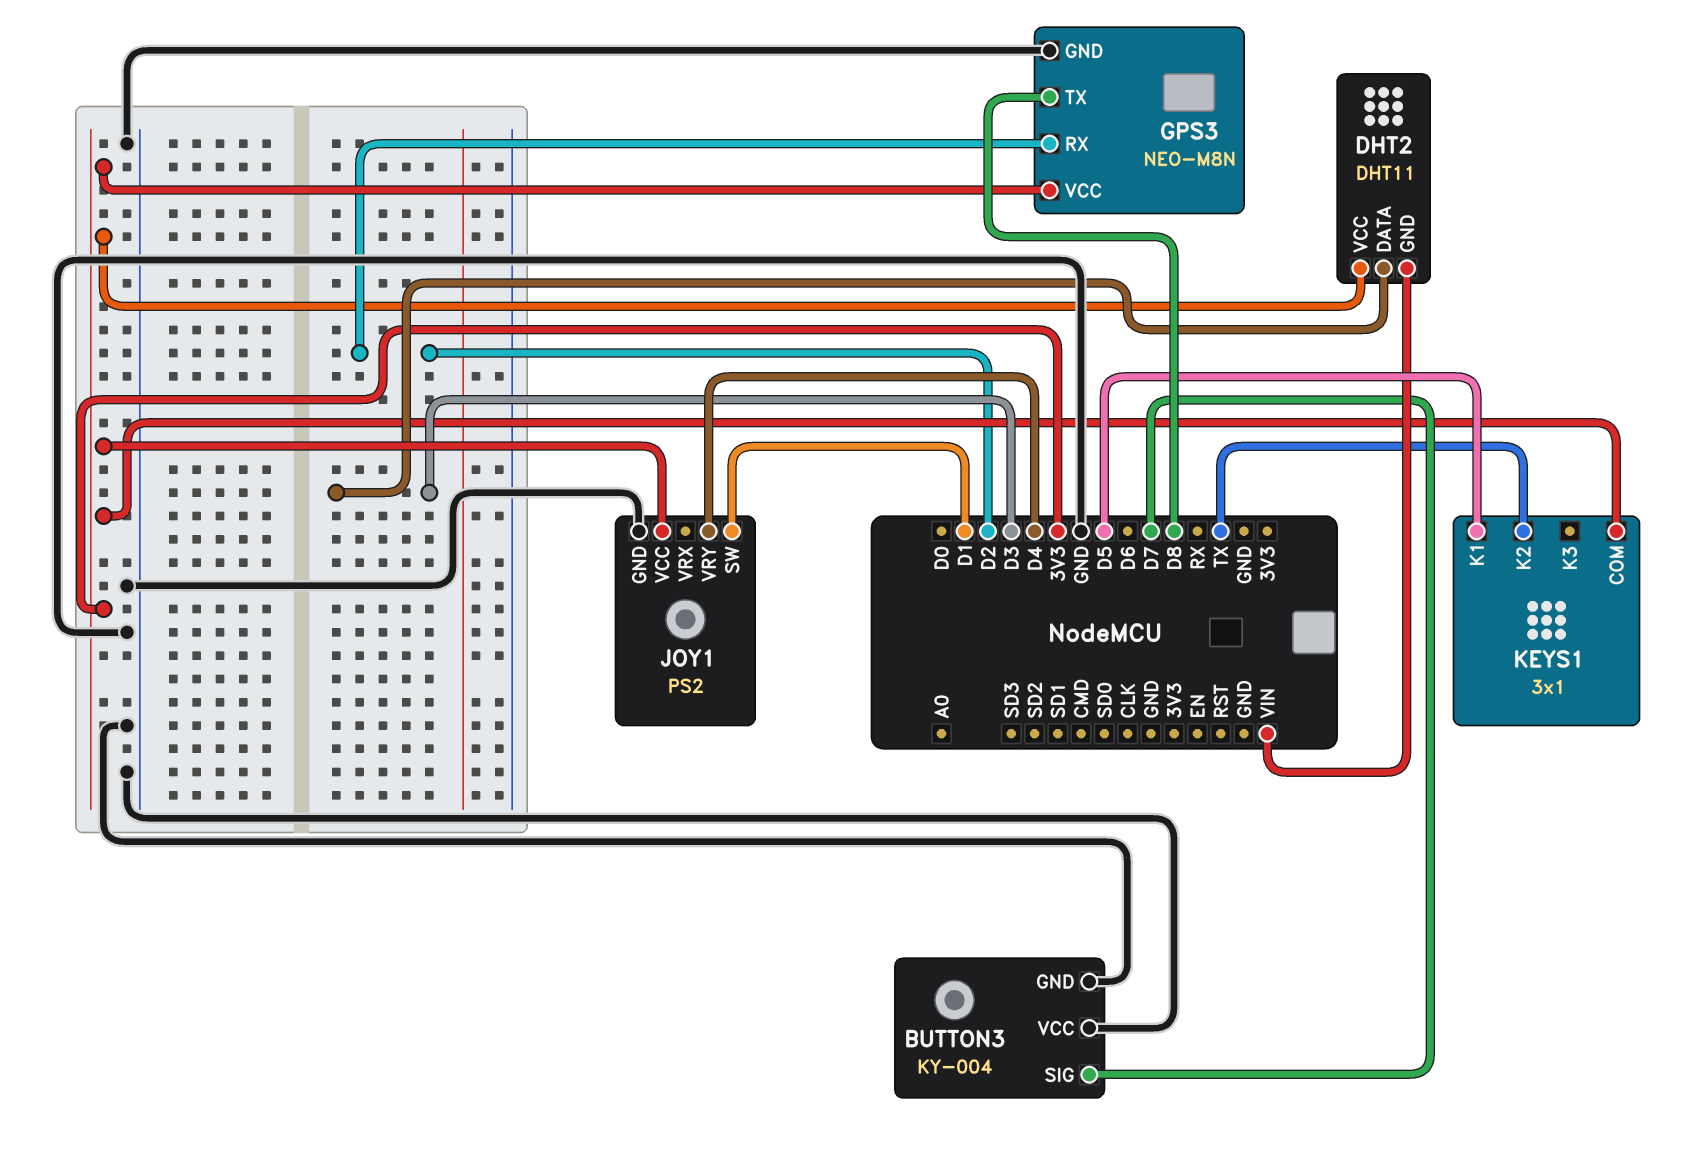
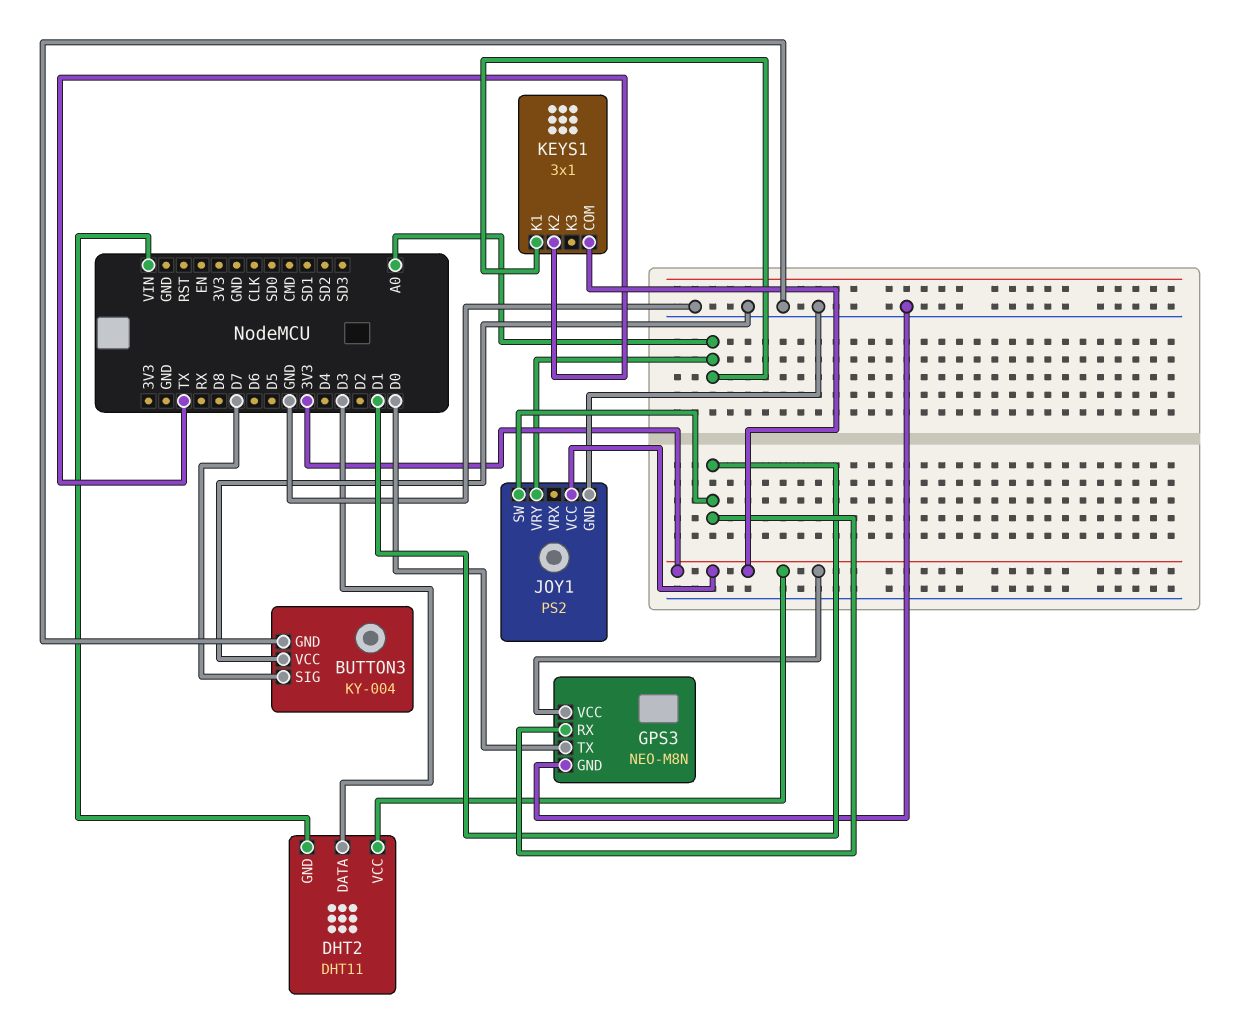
GPS3 pin RX: D2 -> D1
GPS3 pin TX: D8 -> D0
JOY1 pin VRY: D4 -> A0
KEYS1 pin K1: D5 -> A0

